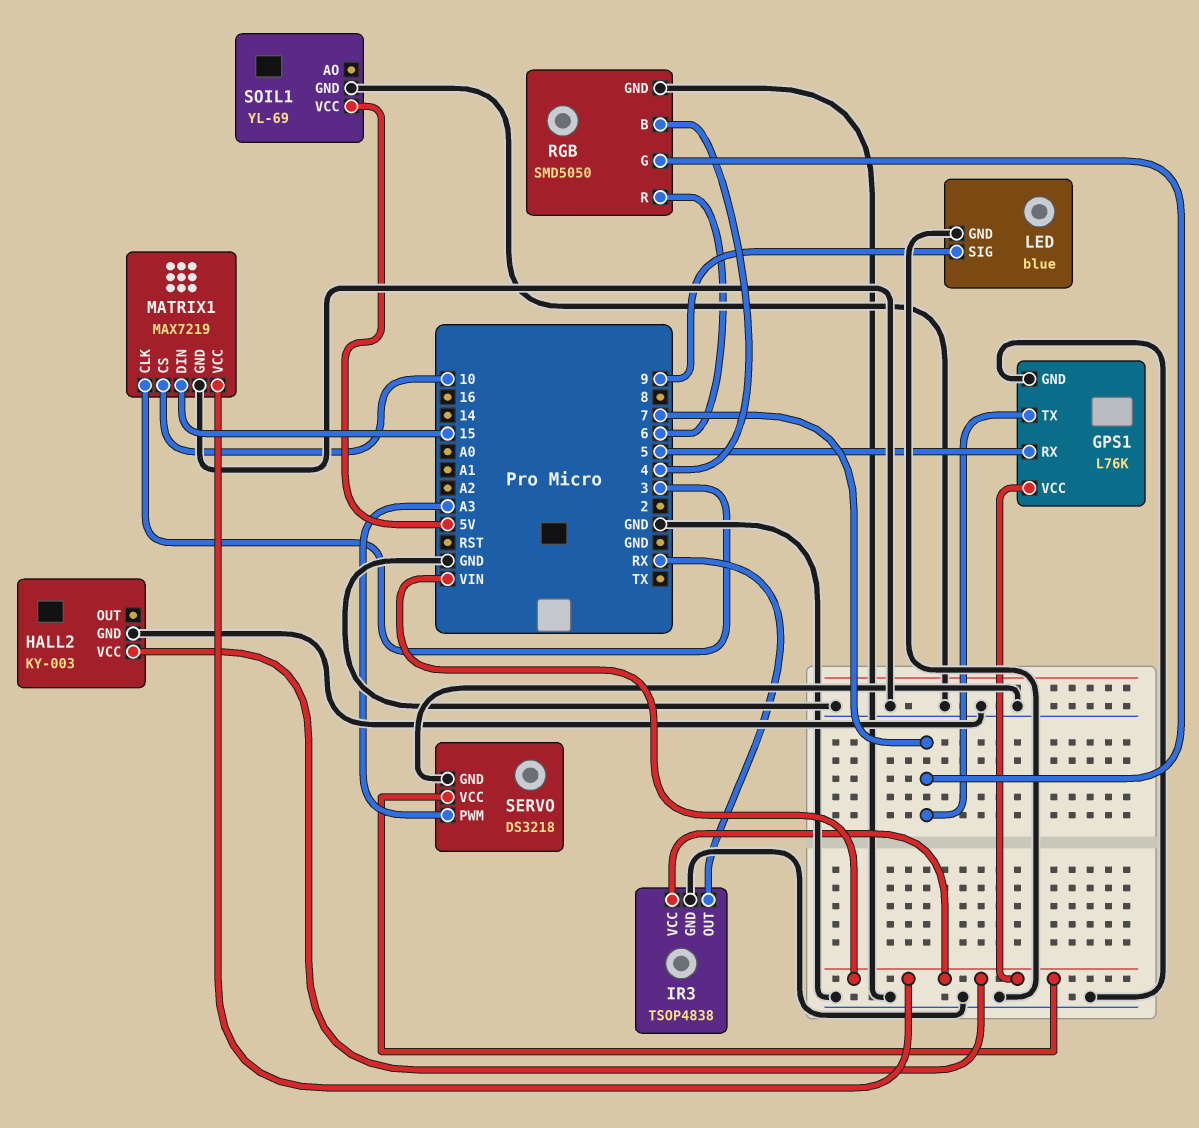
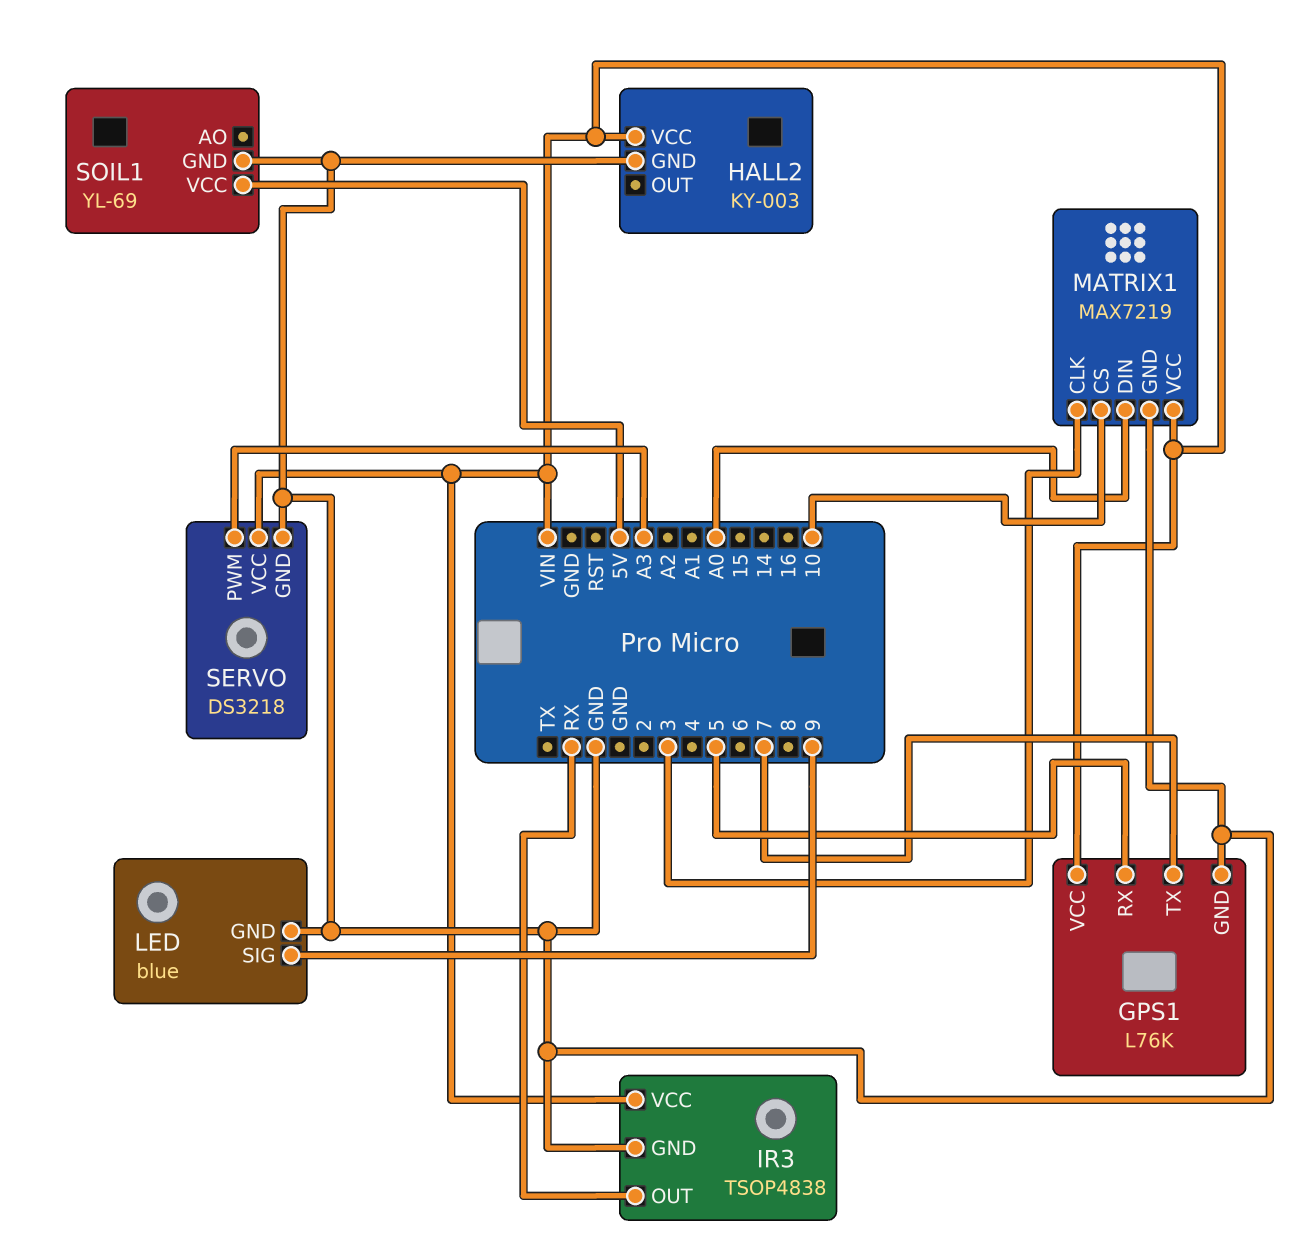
MATRIX1 pin DIN: 15 -> A0
RGB: SMD5050 -> none
RGB pin B: 4 -> none
RGB pin G: 7 -> none
RGB pin GND: GND -> none
RGB pin R: 6 -> none

